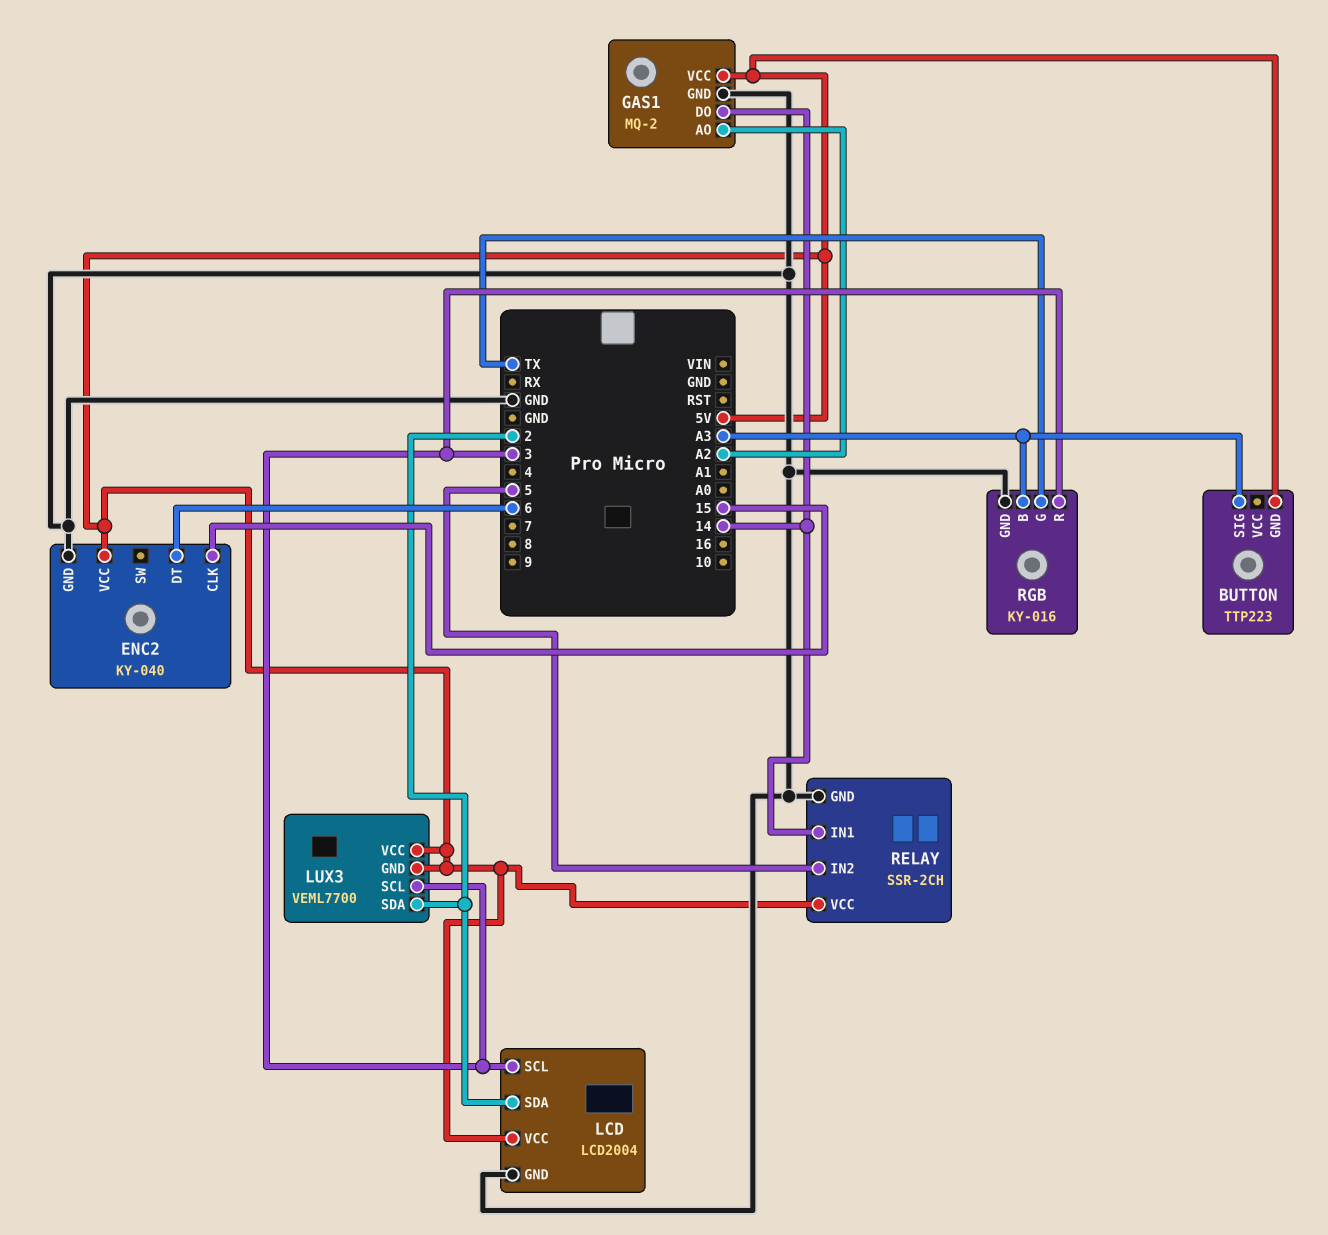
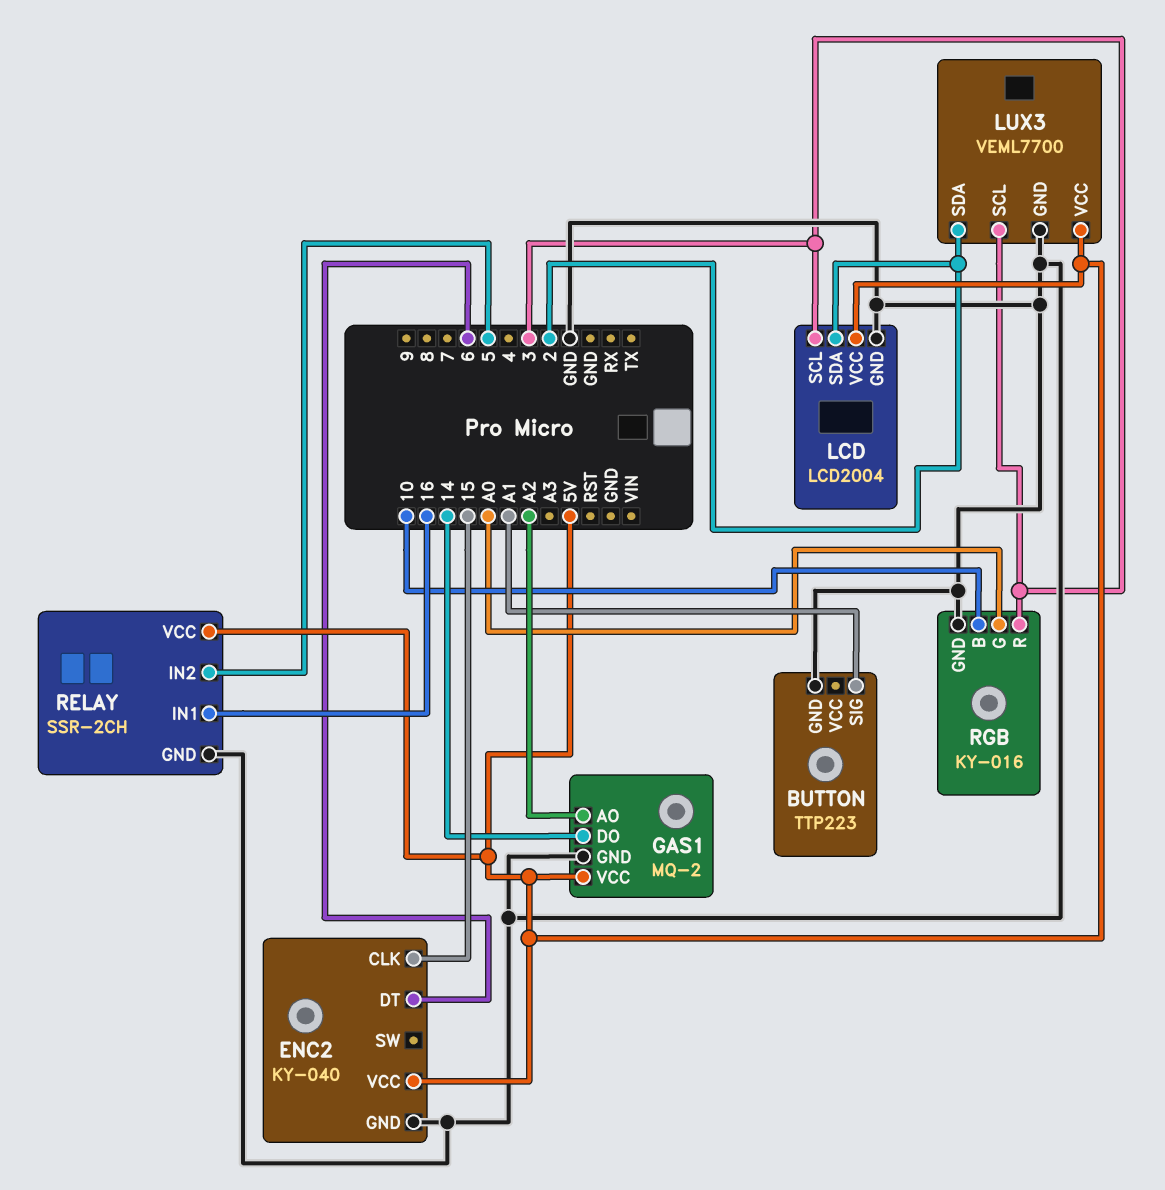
BUTTON pin GND: 5V -> GND
BUTTON pin SIG: A3 -> A1
LUX3 pin GND: 5V -> GND
RELAY pin IN1: 14 -> 16
RGB pin B: A3 -> 10
RGB pin G: TX -> A0

